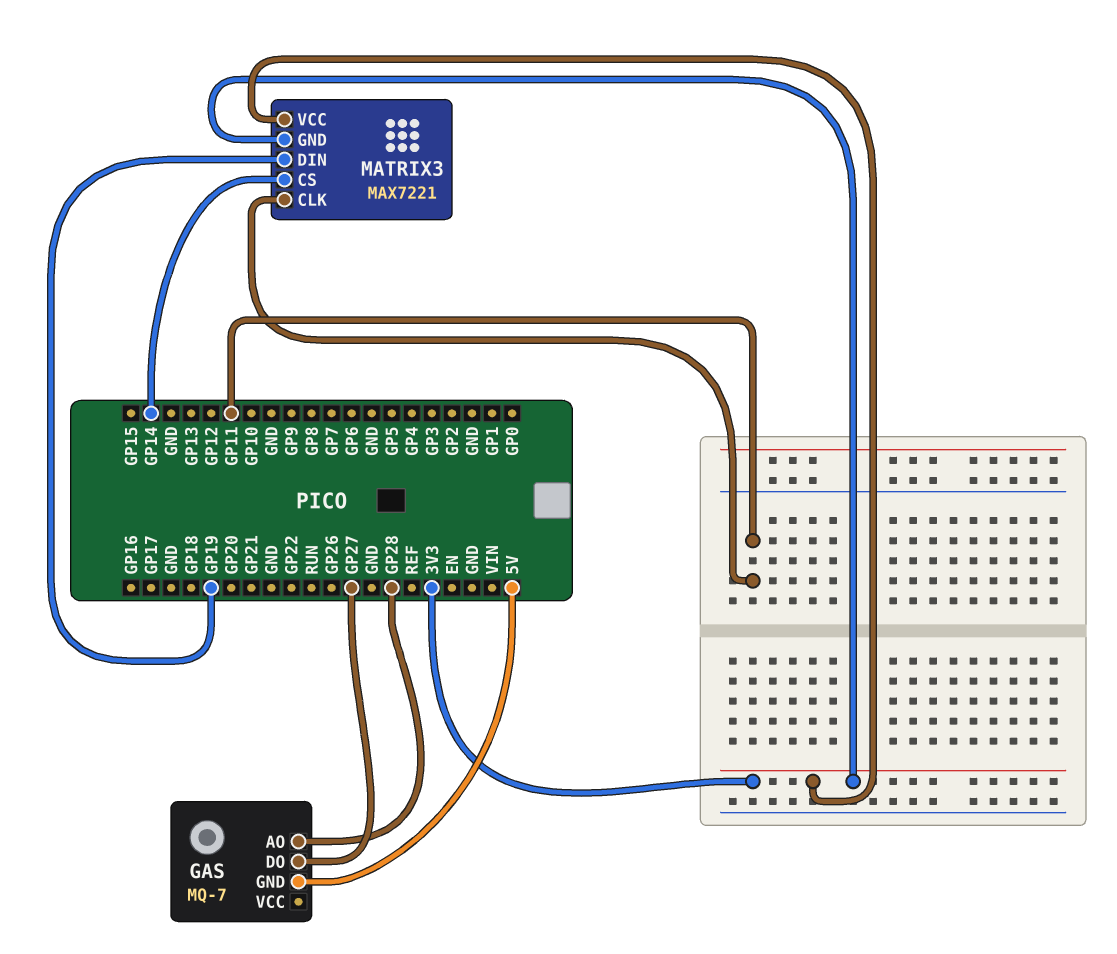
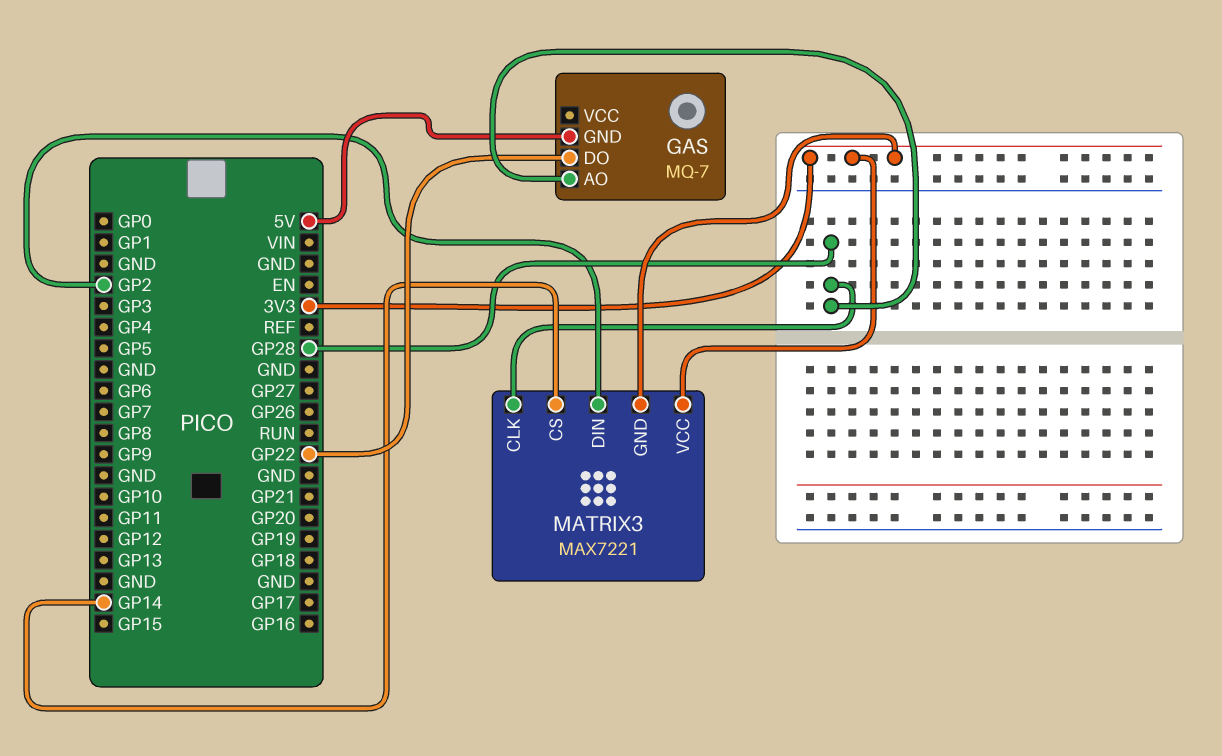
GAS pin DO: GP27 -> GP22
MATRIX3 pin CLK: GP11 -> GP28
MATRIX3 pin DIN: GP19 -> GP2

